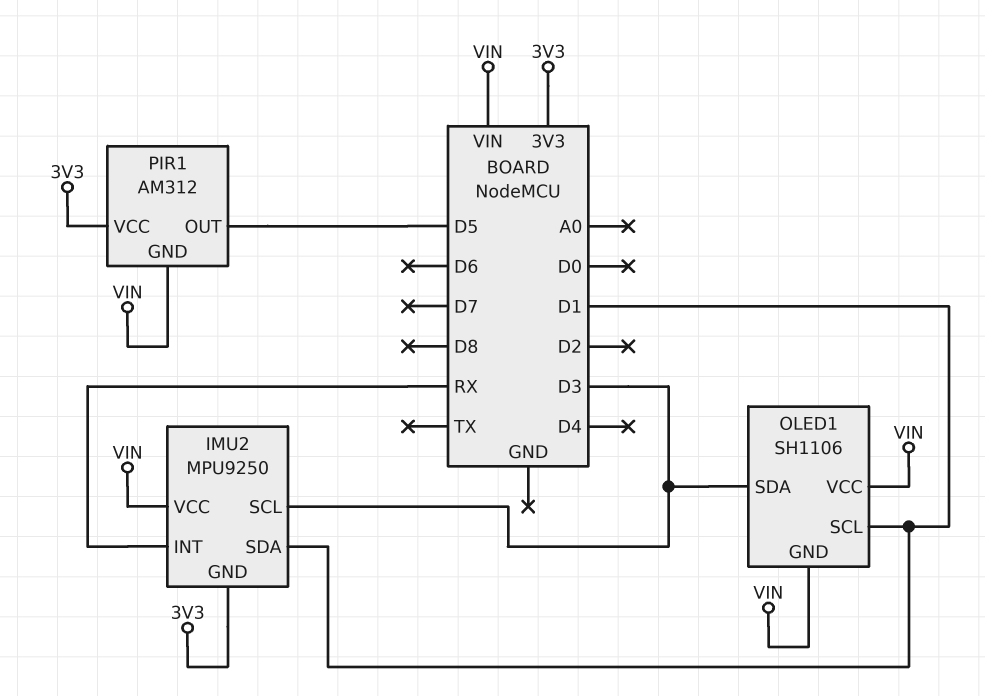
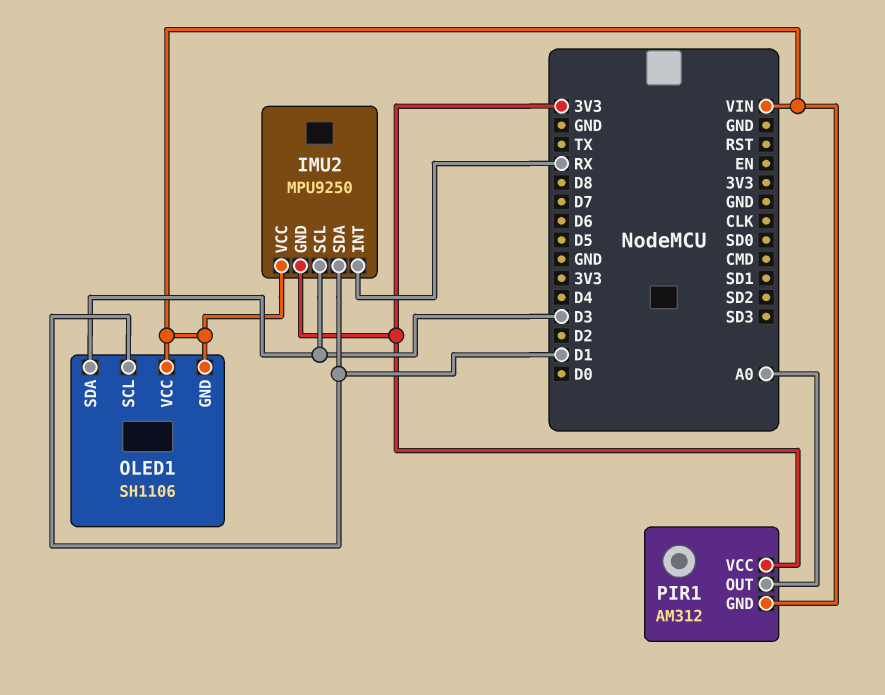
PIR1 pin OUT: D5 -> A0

